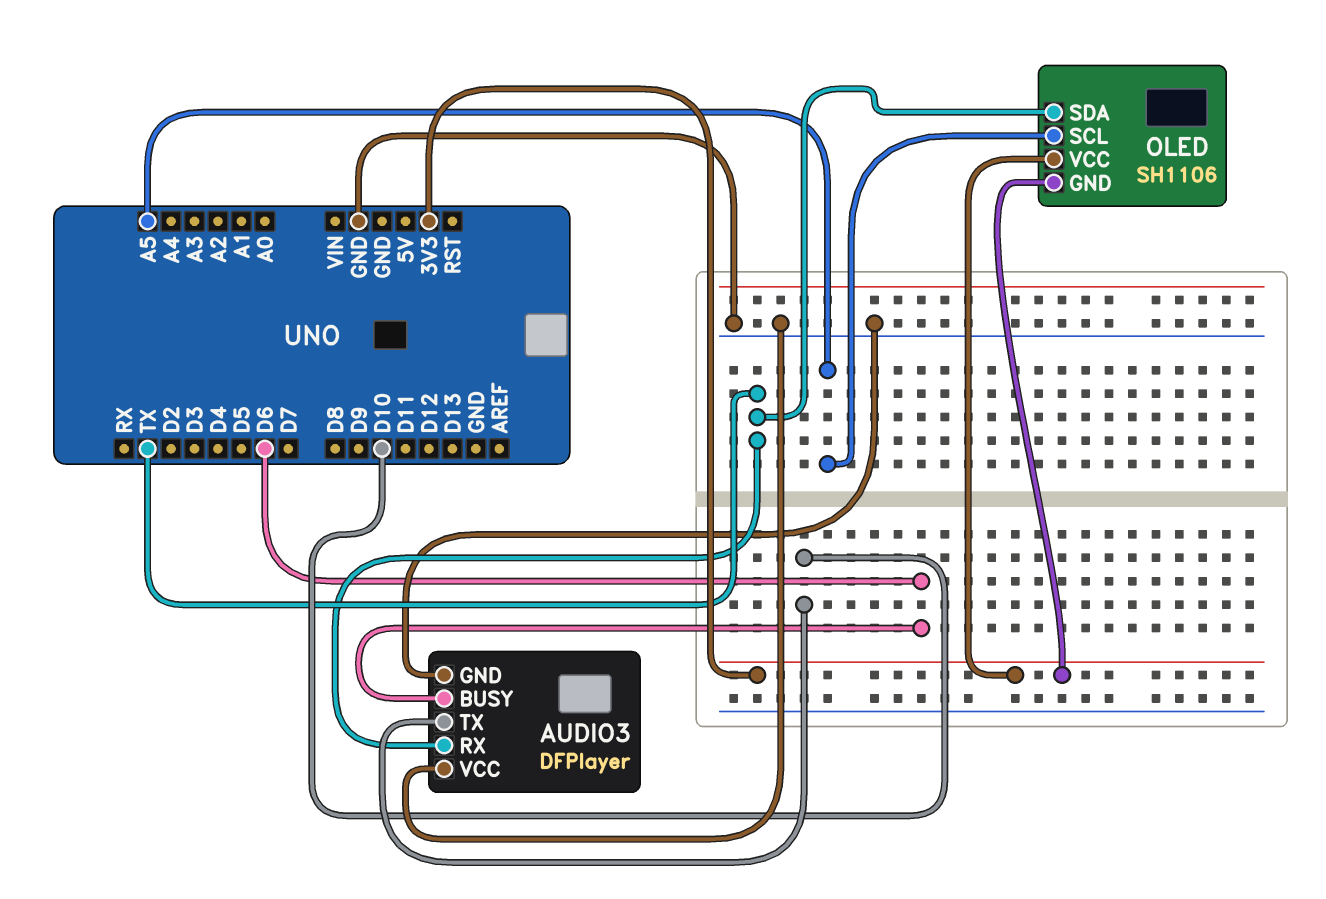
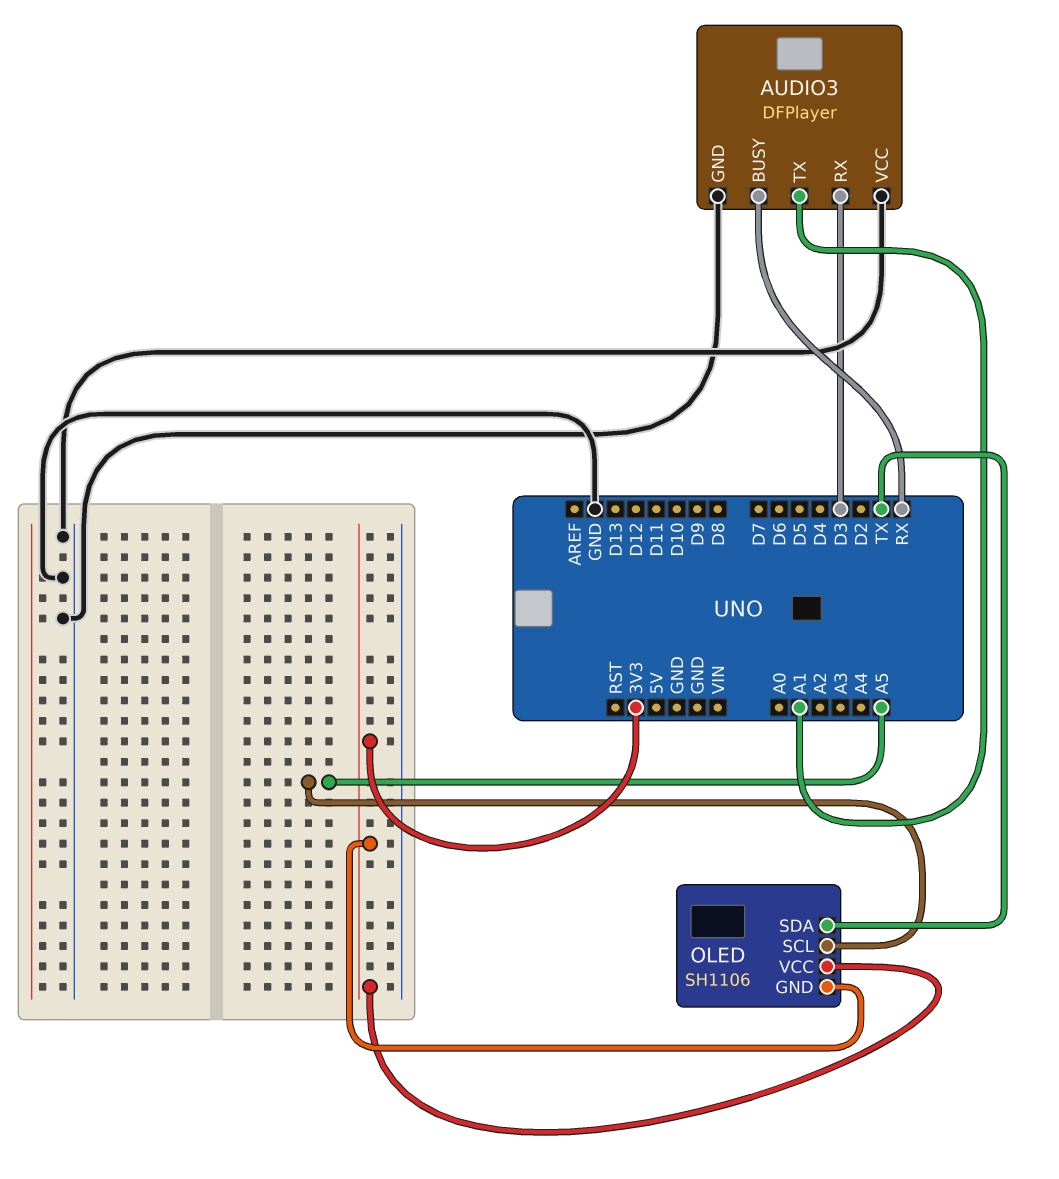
AUDIO3 pin BUSY: D6 -> RX
AUDIO3 pin RX: TX -> D3
AUDIO3 pin TX: D10 -> A1

